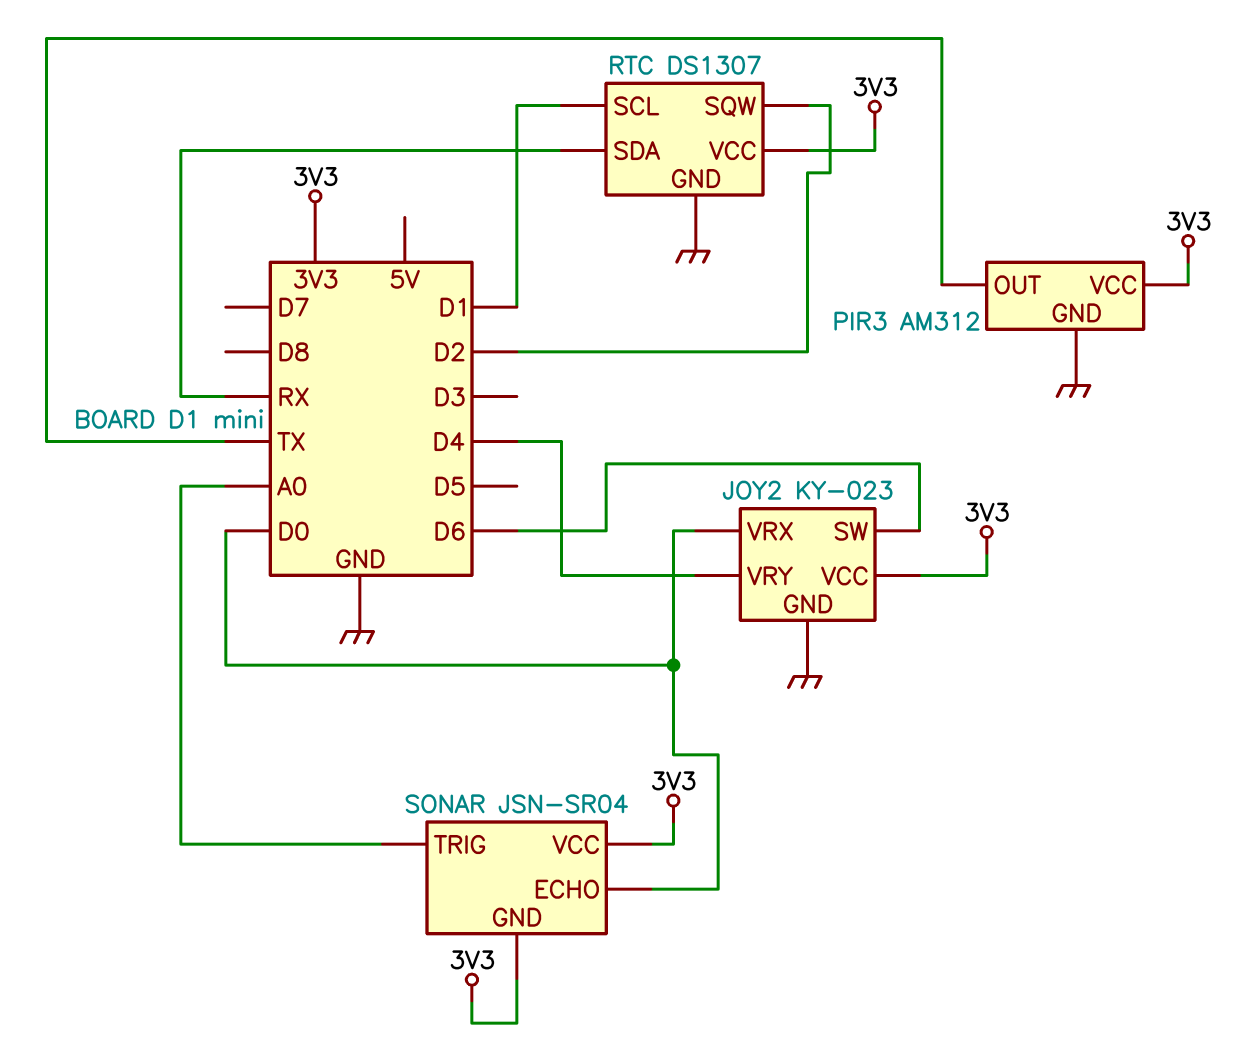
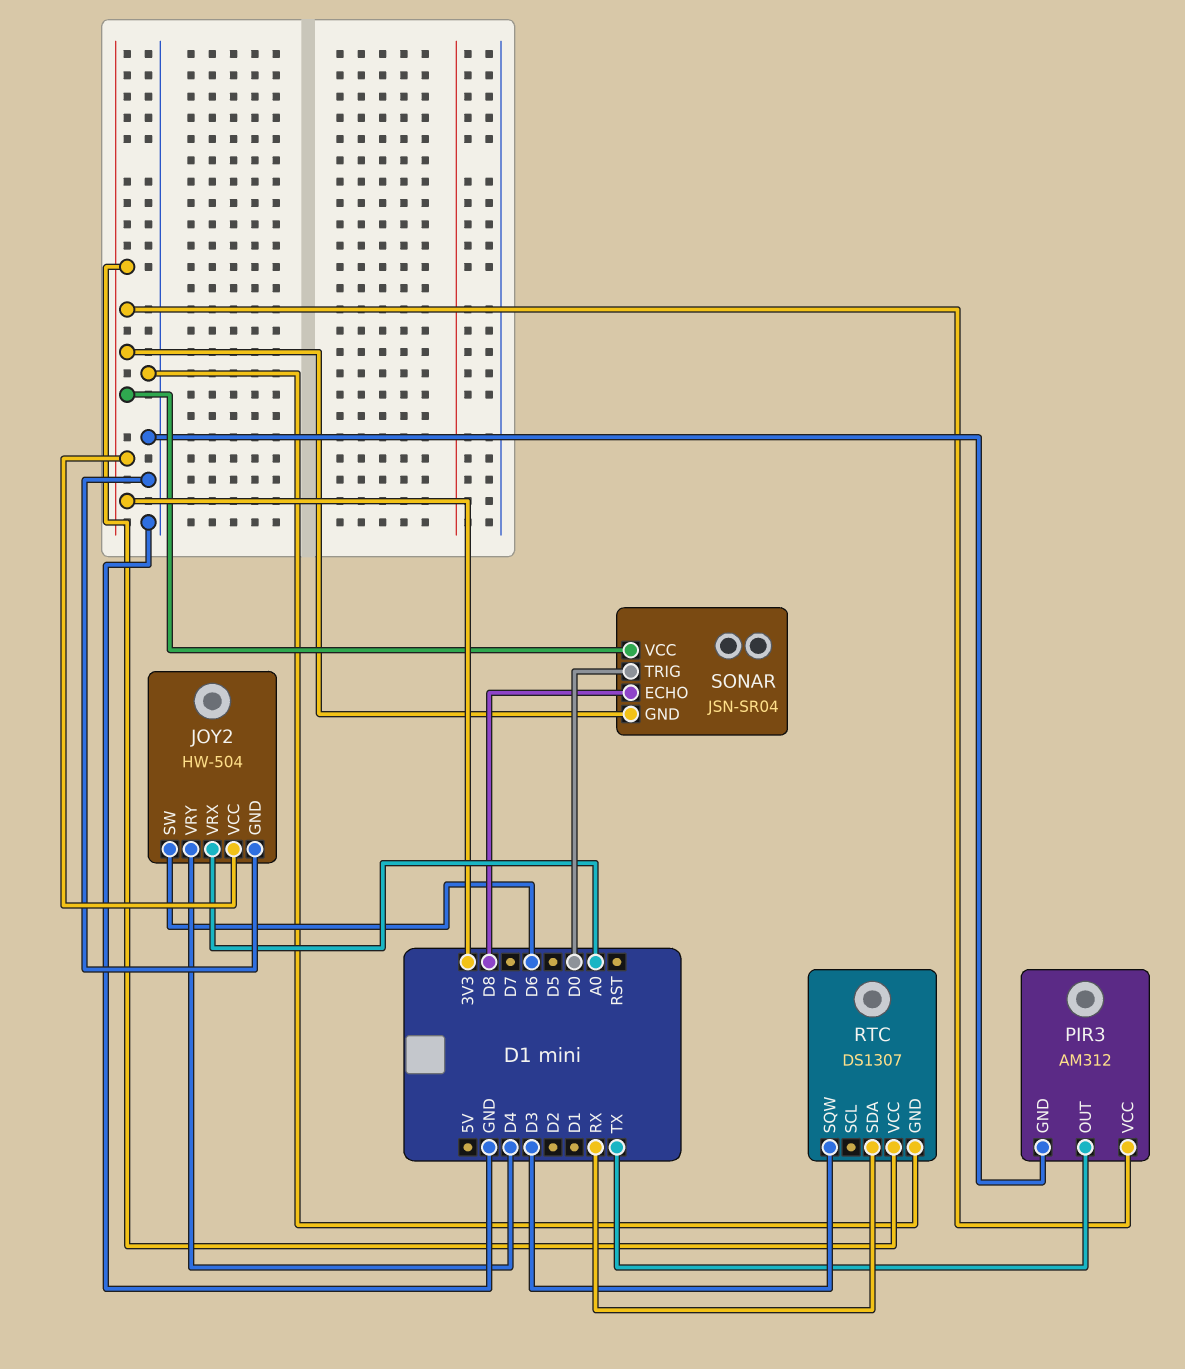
JOY2: KY-023 -> HW-504
JOY2 pin VRX: D0 -> A0
RTC pin SCL: D1 -> none
RTC pin SQW: D2 -> D3
SONAR pin ECHO: D0 -> D8
SONAR pin TRIG: A0 -> D0

